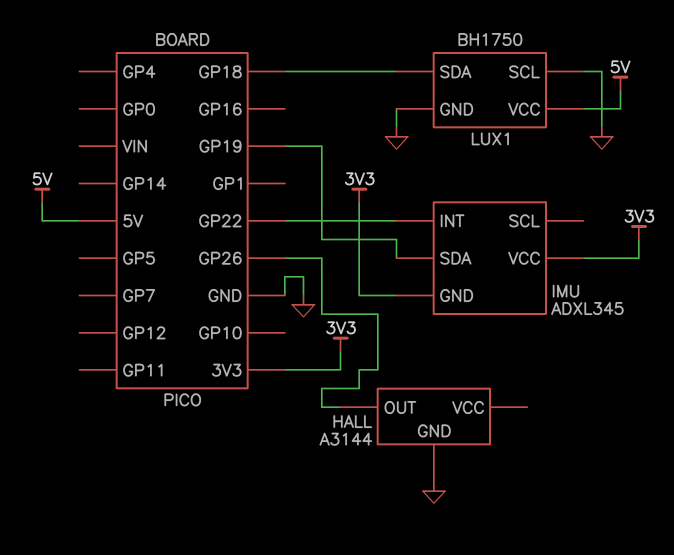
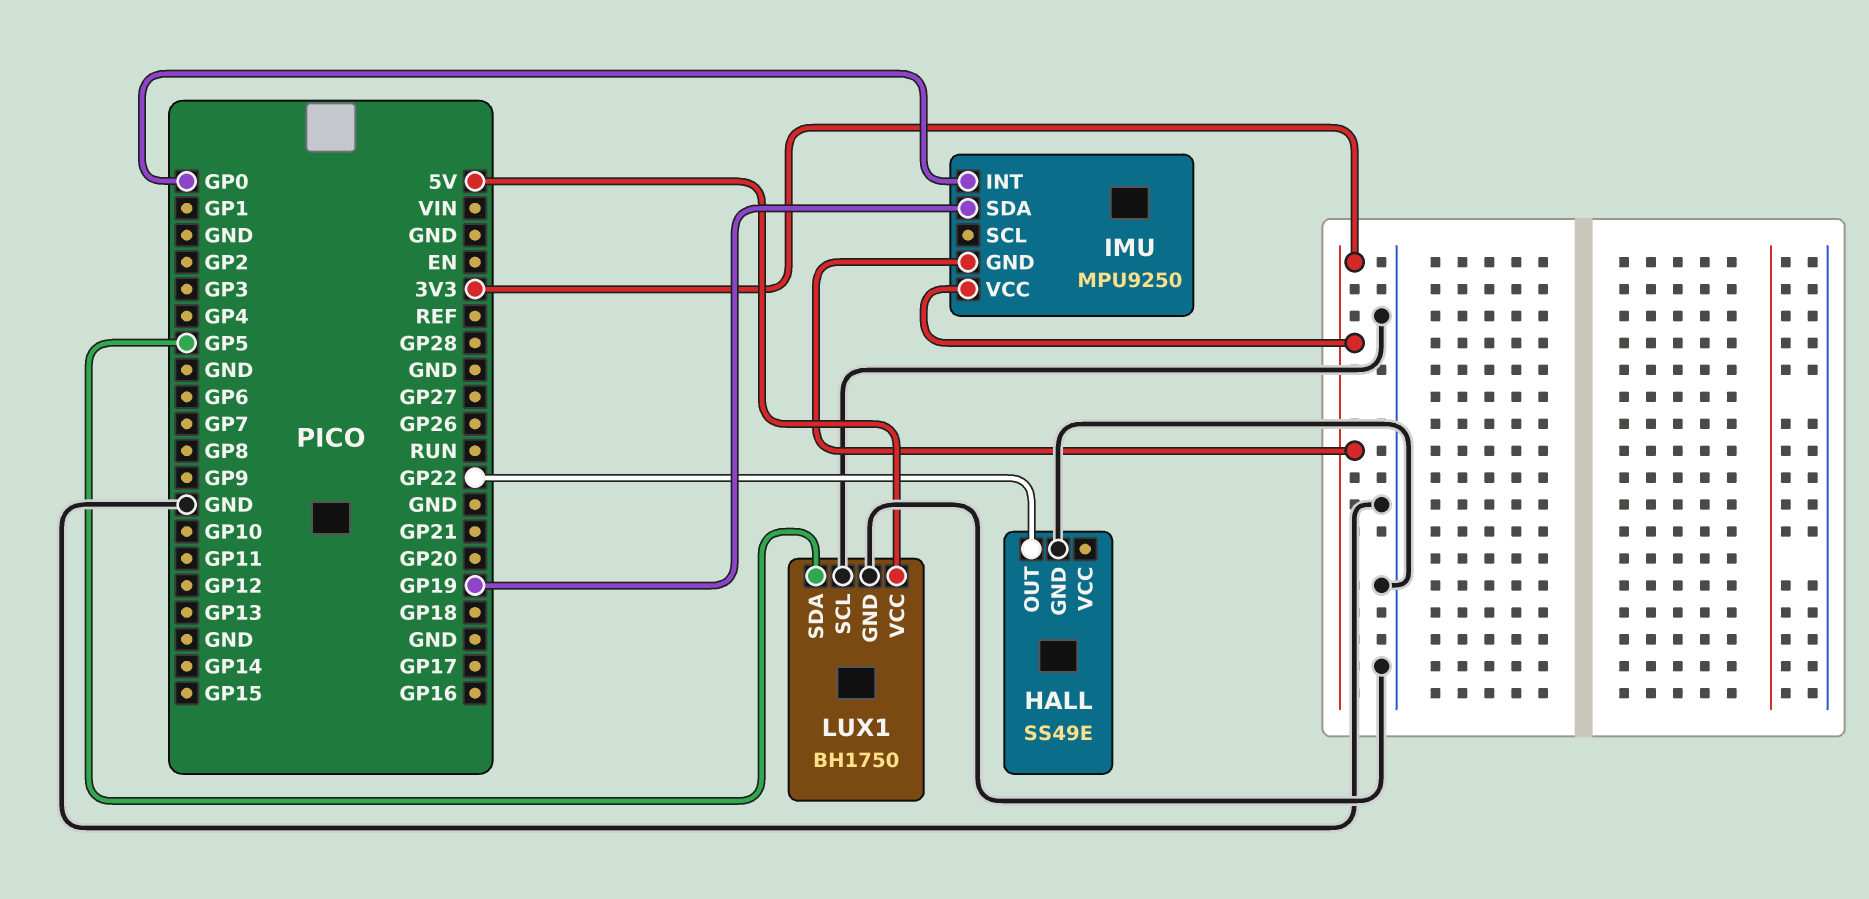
HALL: A3144 -> SS49E
HALL pin OUT: GP26 -> GP22
IMU: ADXL345 -> MPU9250
IMU pin INT: GP22 -> GP0
LUX1 pin SDA: GP18 -> GP5

